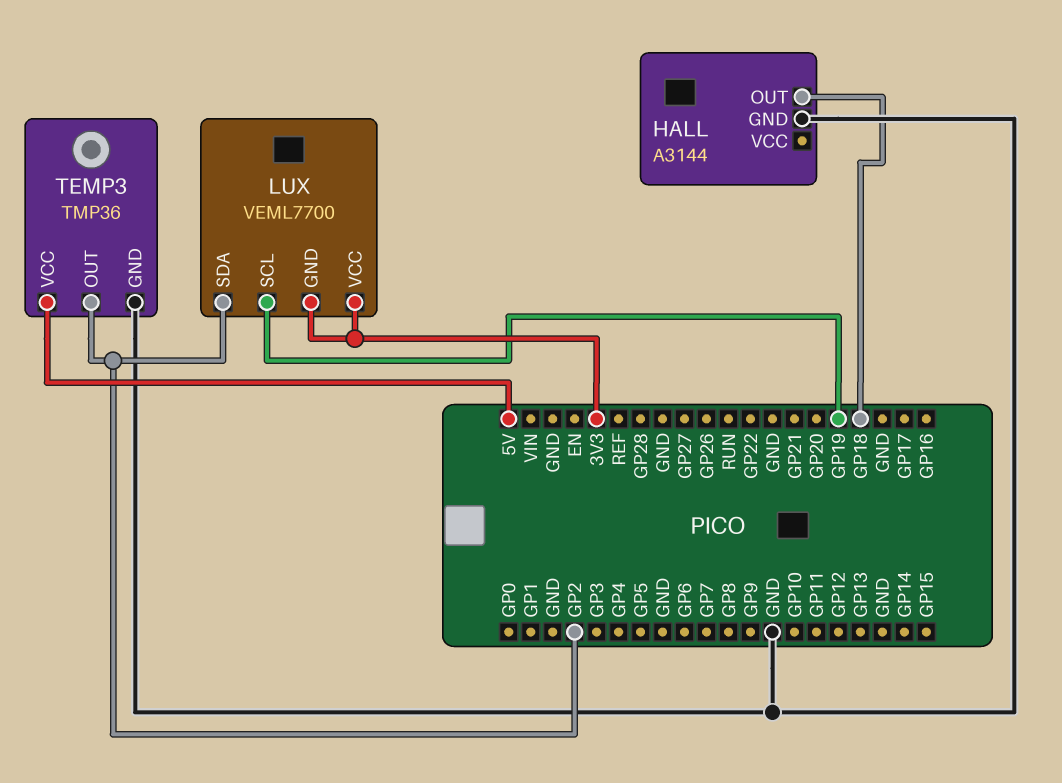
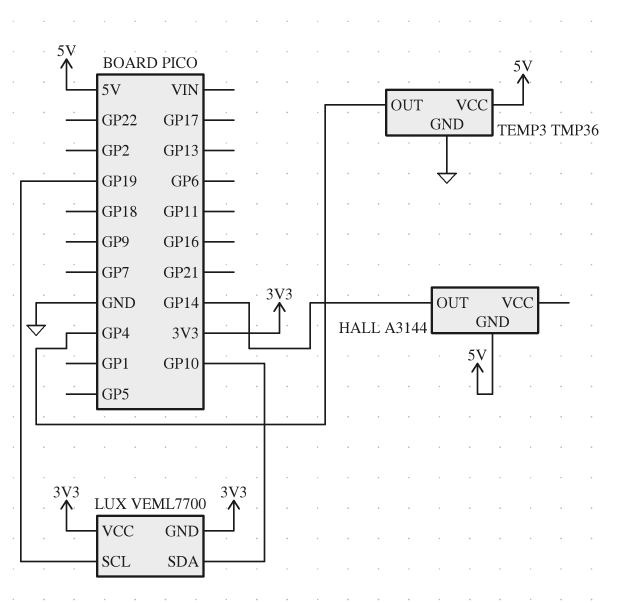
HALL pin GND: GND -> 5V
HALL pin OUT: GP18 -> GP14
LUX pin SDA: GP2 -> GP10
TEMP3 pin OUT: GP2 -> GP4

